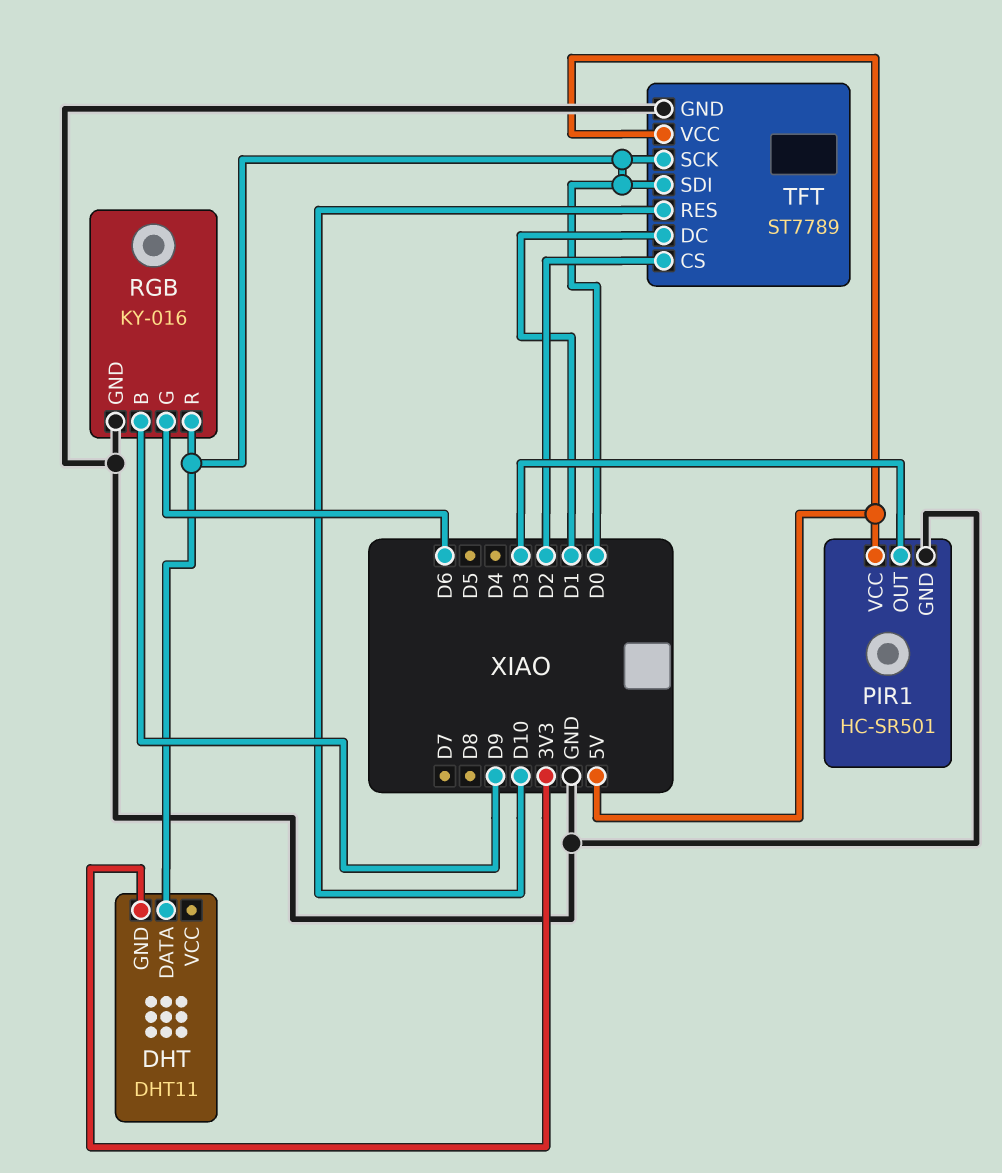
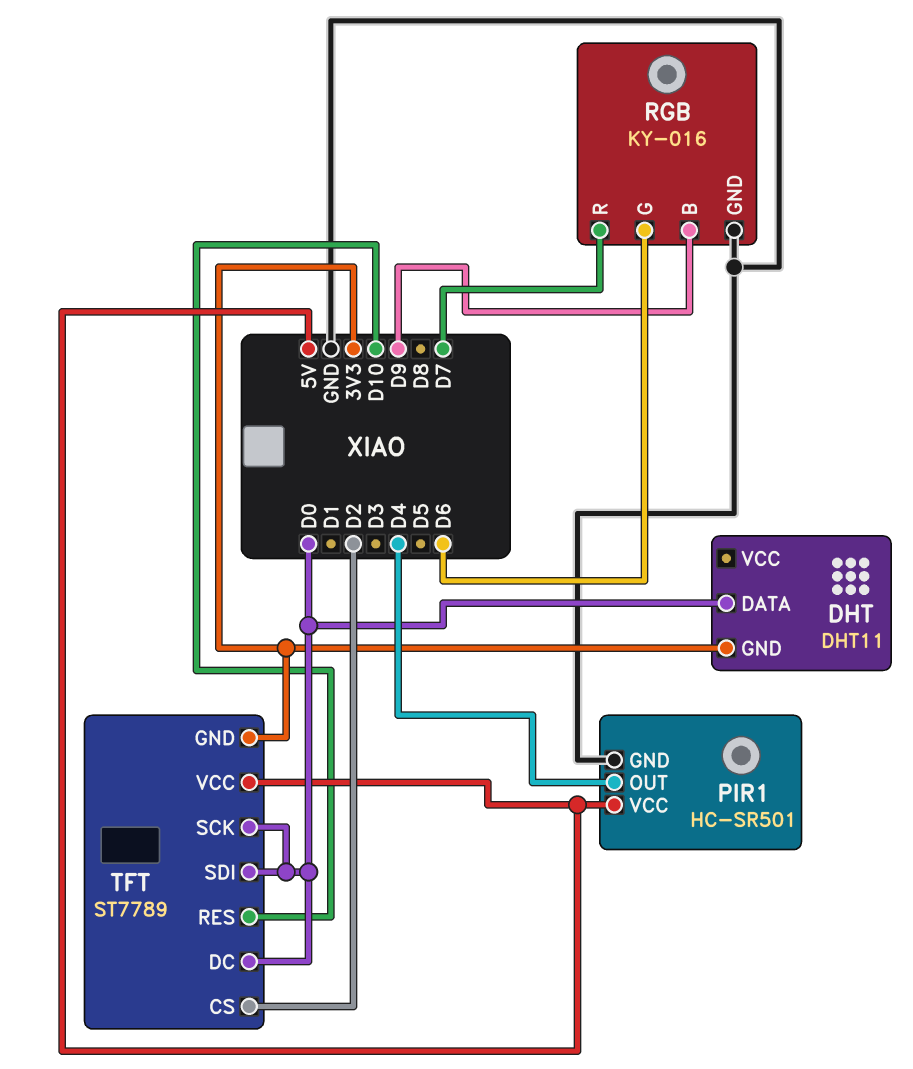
PIR1 pin OUT: D3 -> D4
RGB pin R: D0 -> D7
TFT pin DC: D1 -> D0
TFT pin GND: GND -> 3V3

